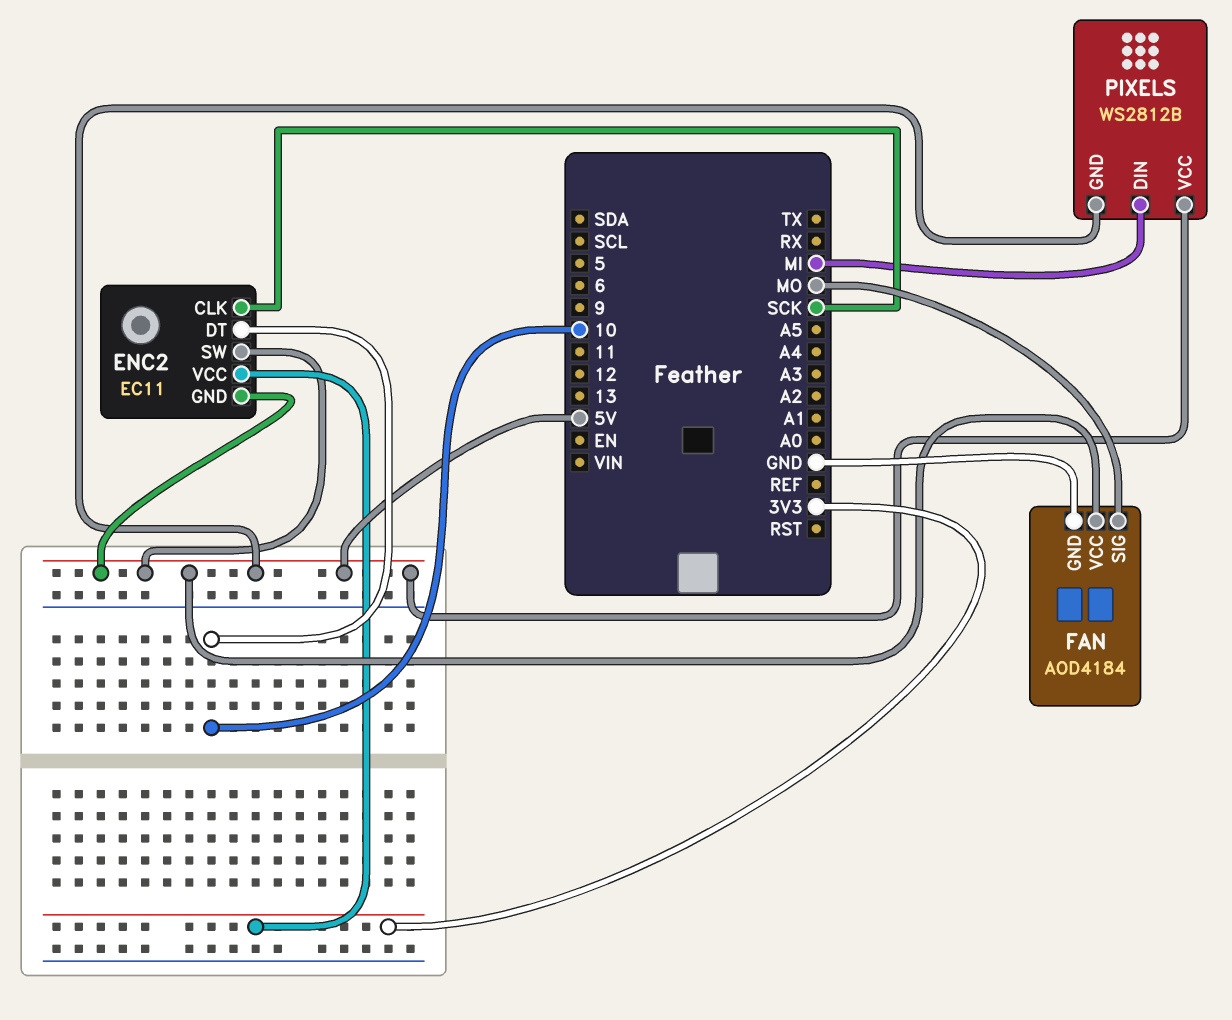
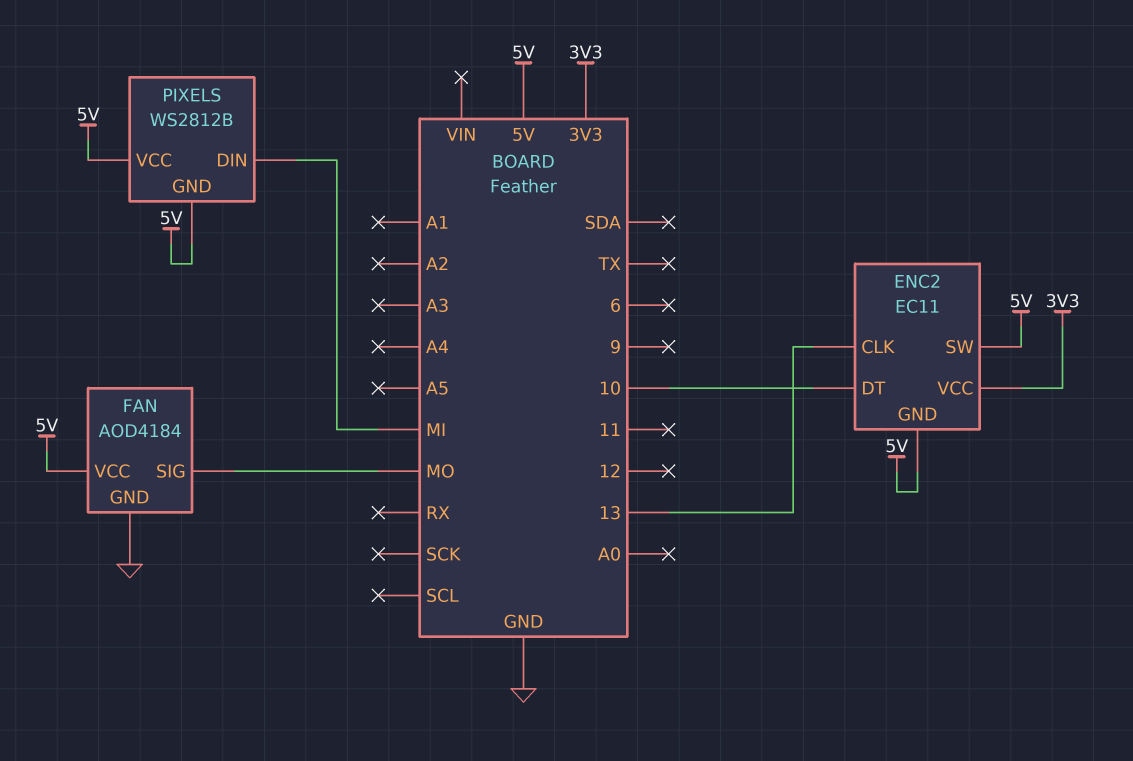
ENC2 pin CLK: SCK -> 13

